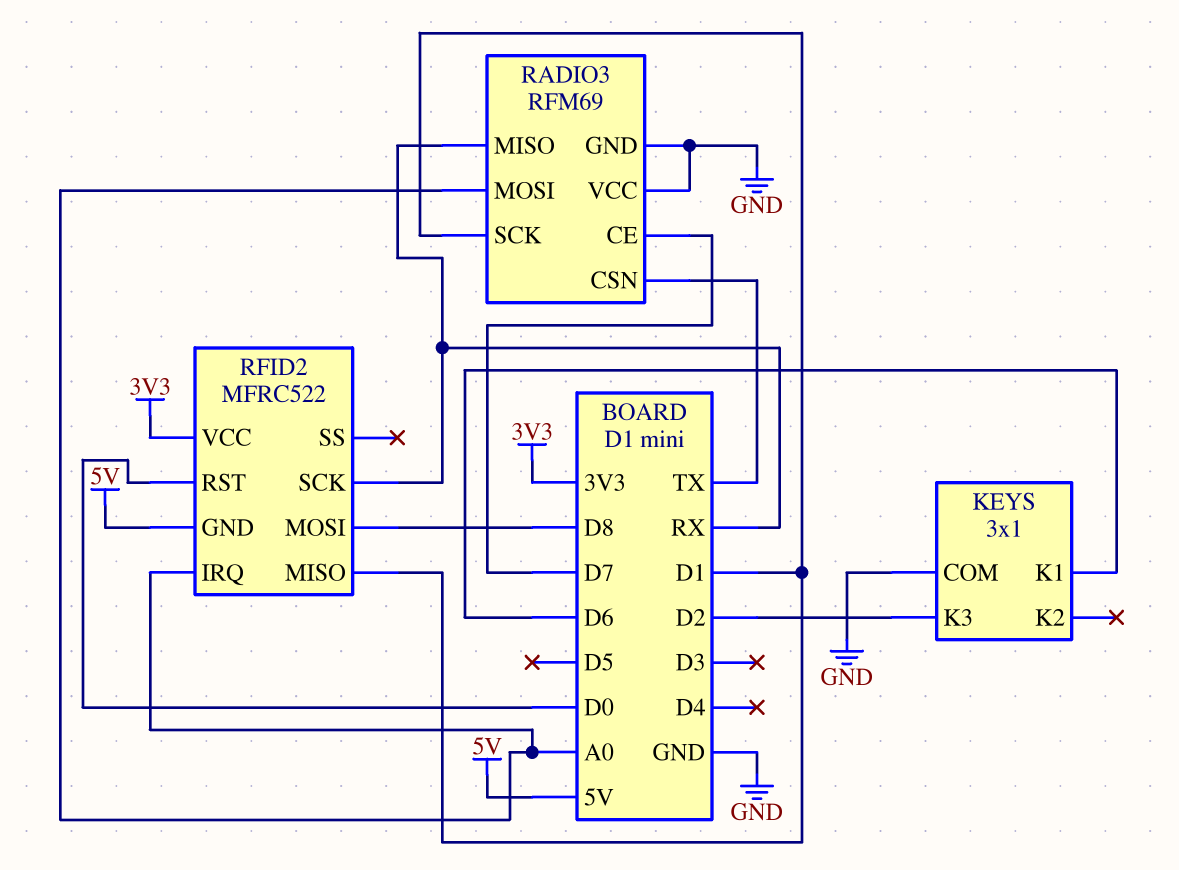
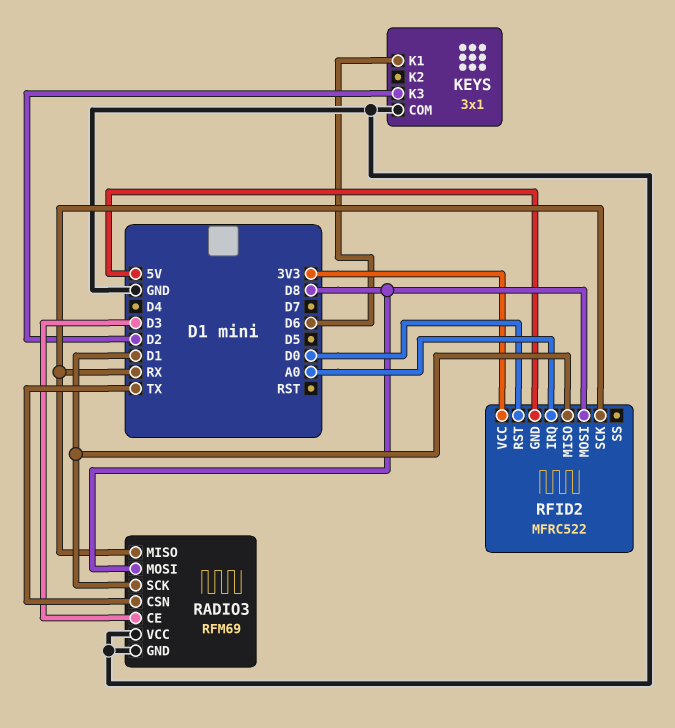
RADIO3 pin CE: D7 -> D3
RADIO3 pin MOSI: A0 -> D8

